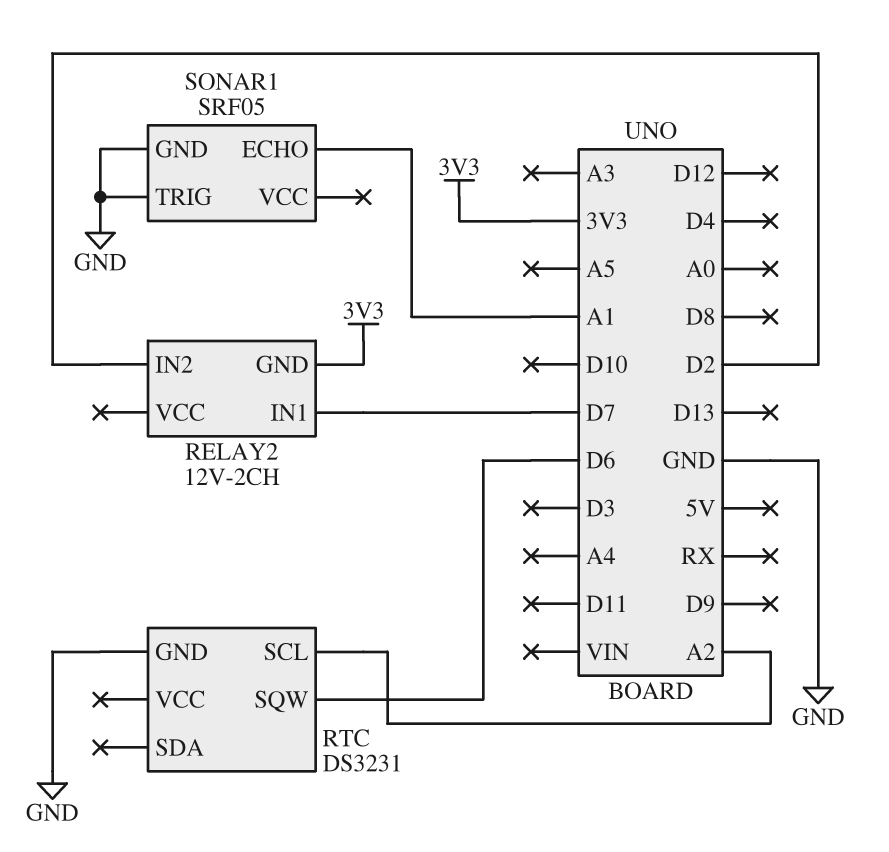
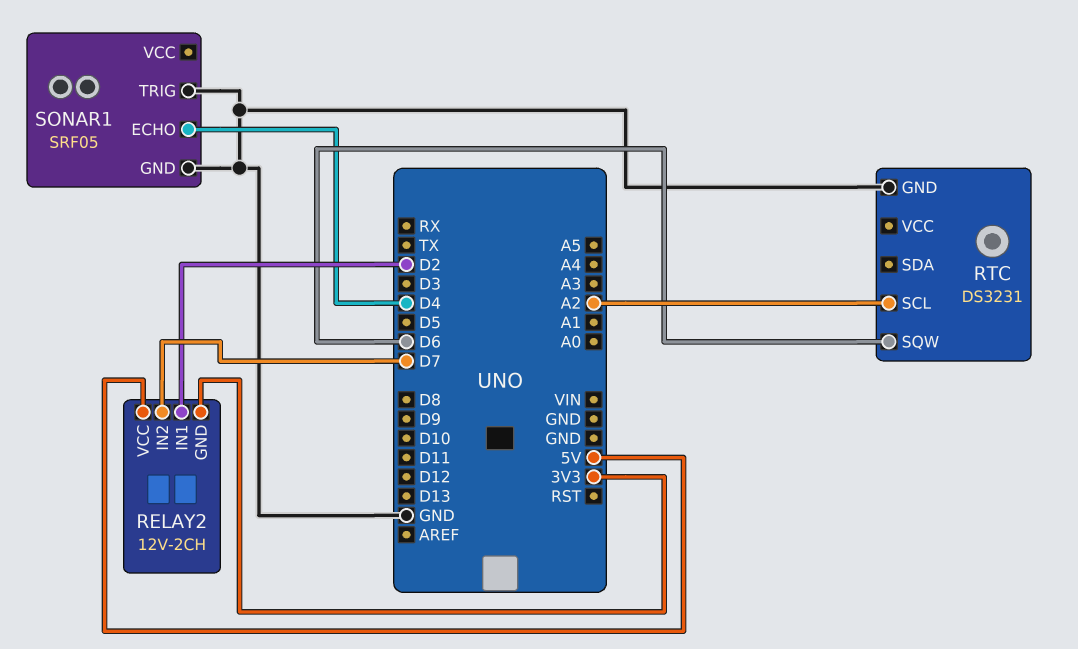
RELAY2 pin IN1: D7 -> D2
RELAY2 pin IN2: D2 -> D7
RELAY2 pin VCC: none -> 5V
SONAR1 pin ECHO: A1 -> D4

